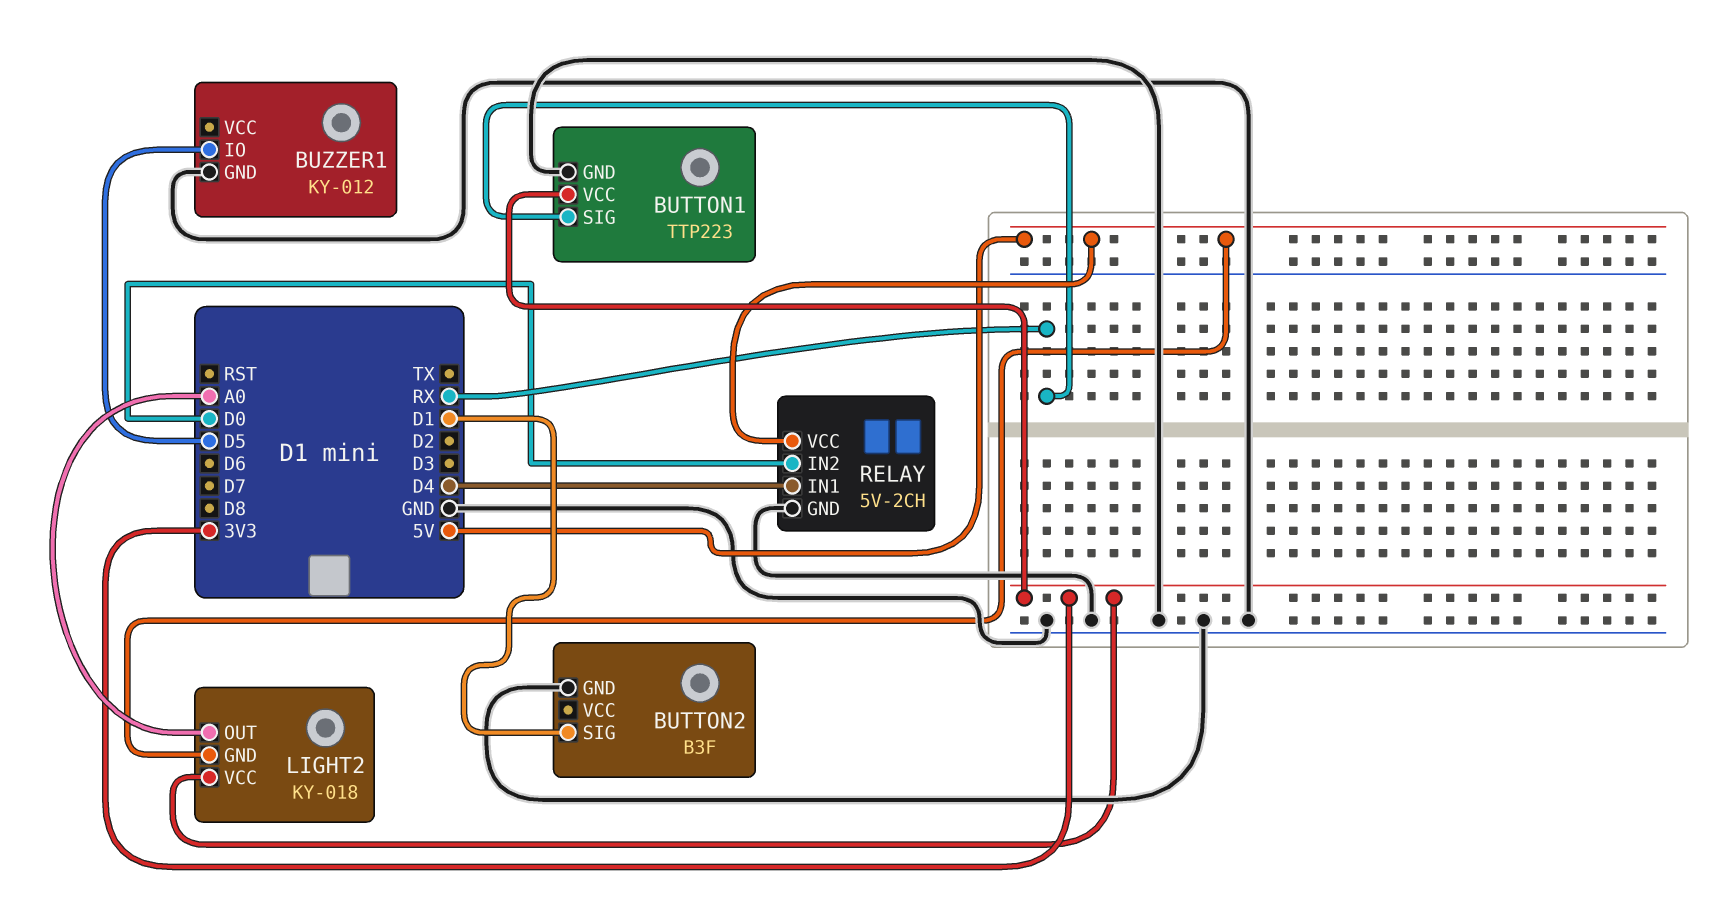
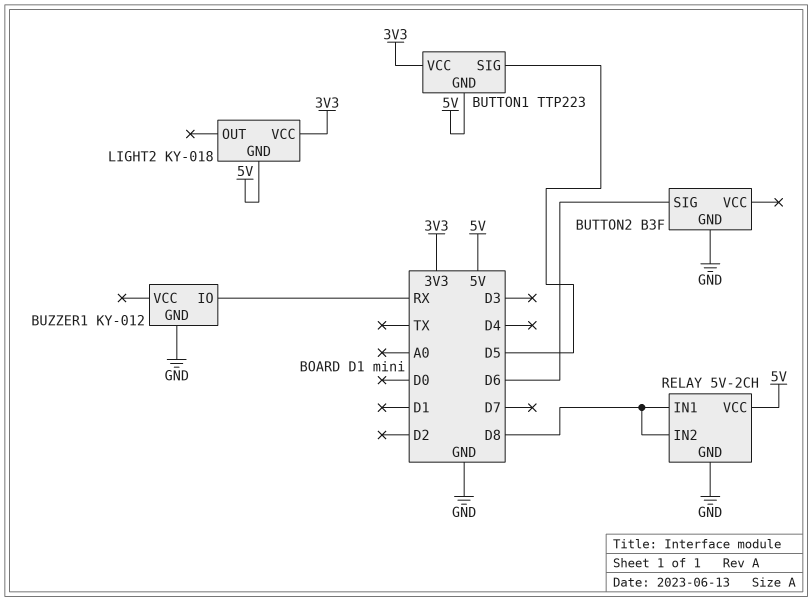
BUTTON1 pin GND: GND -> 5V
BUTTON1 pin SIG: RX -> D5
BUTTON2 pin SIG: D1 -> D6
BUZZER1 pin IO: D5 -> RX
LIGHT2 pin OUT: A0 -> none
RELAY pin IN1: D4 -> D8
RELAY pin IN2: D0 -> D8

